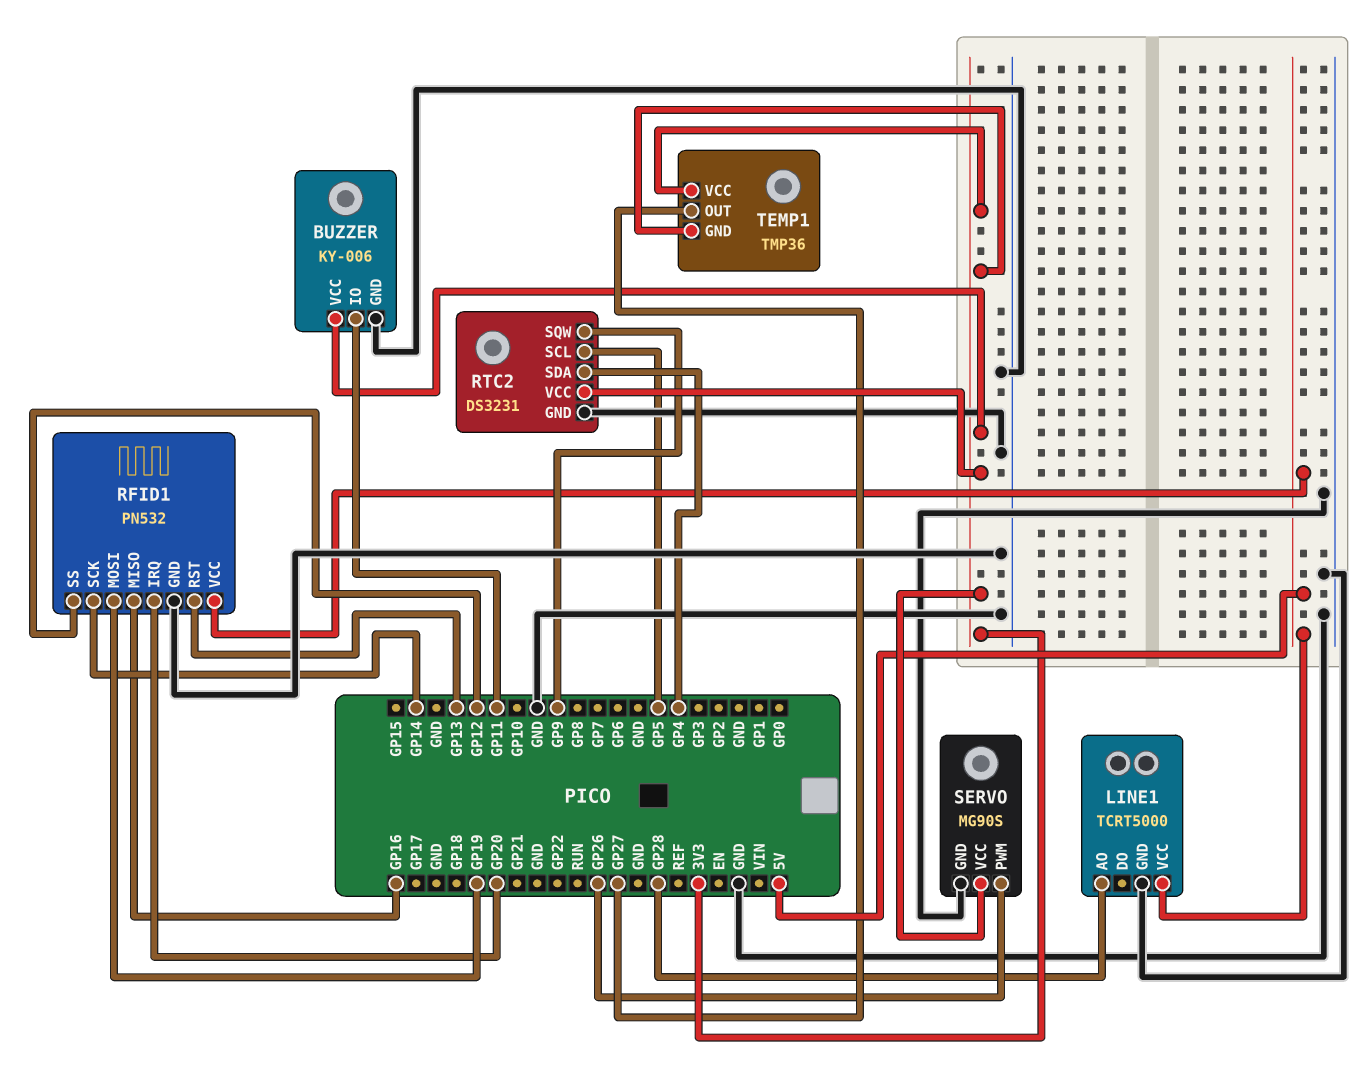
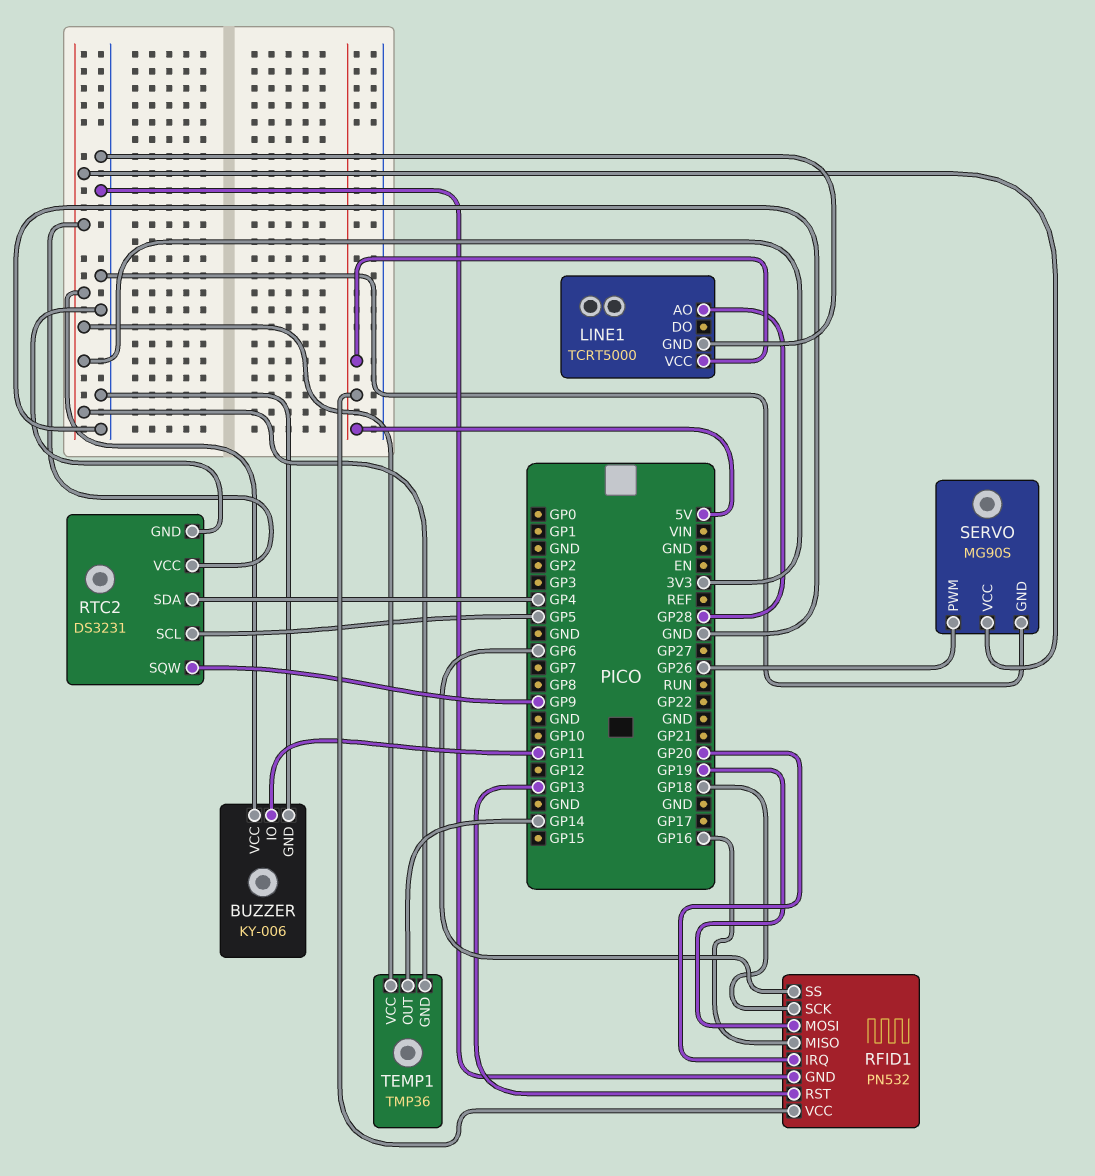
RFID1 pin SCK: GP14 -> GP18
RFID1 pin SS: GP12 -> GP6
TEMP1 pin OUT: GP27 -> GP14

